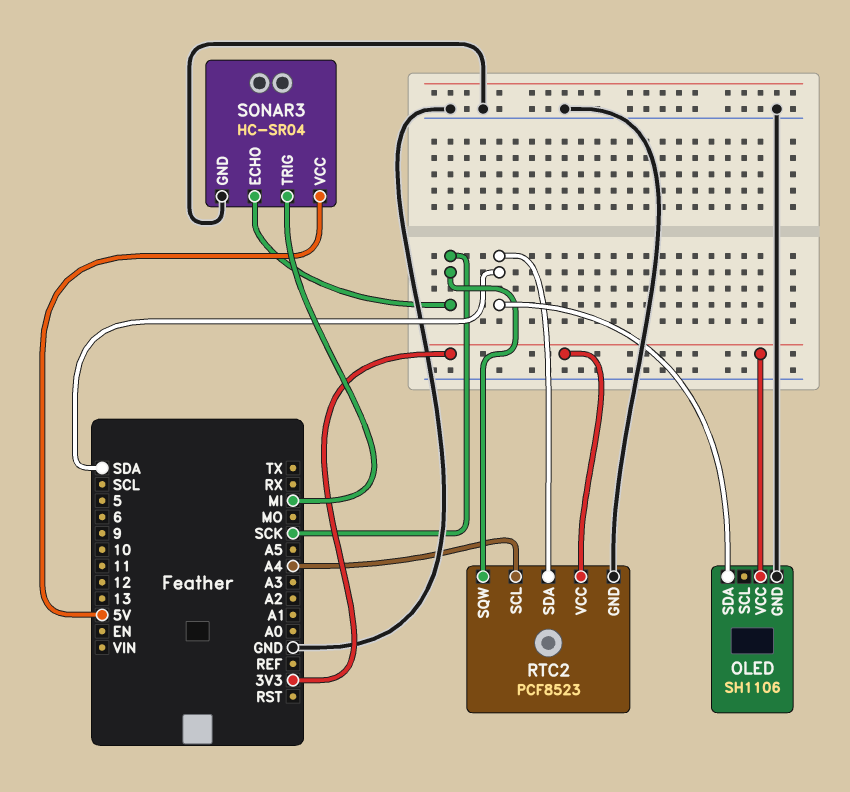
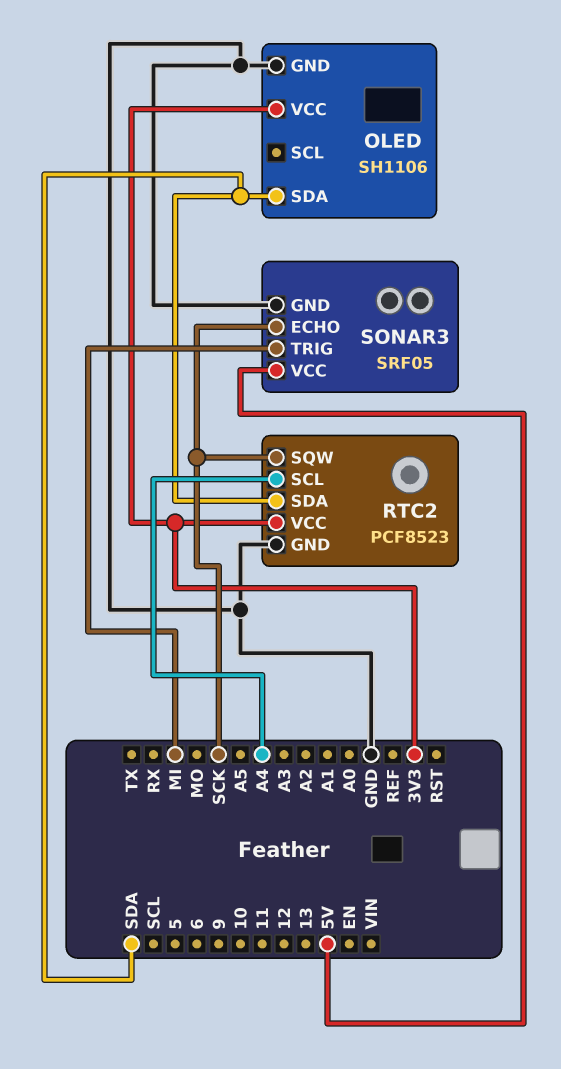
SONAR3: HC-SR04 -> SRF05

